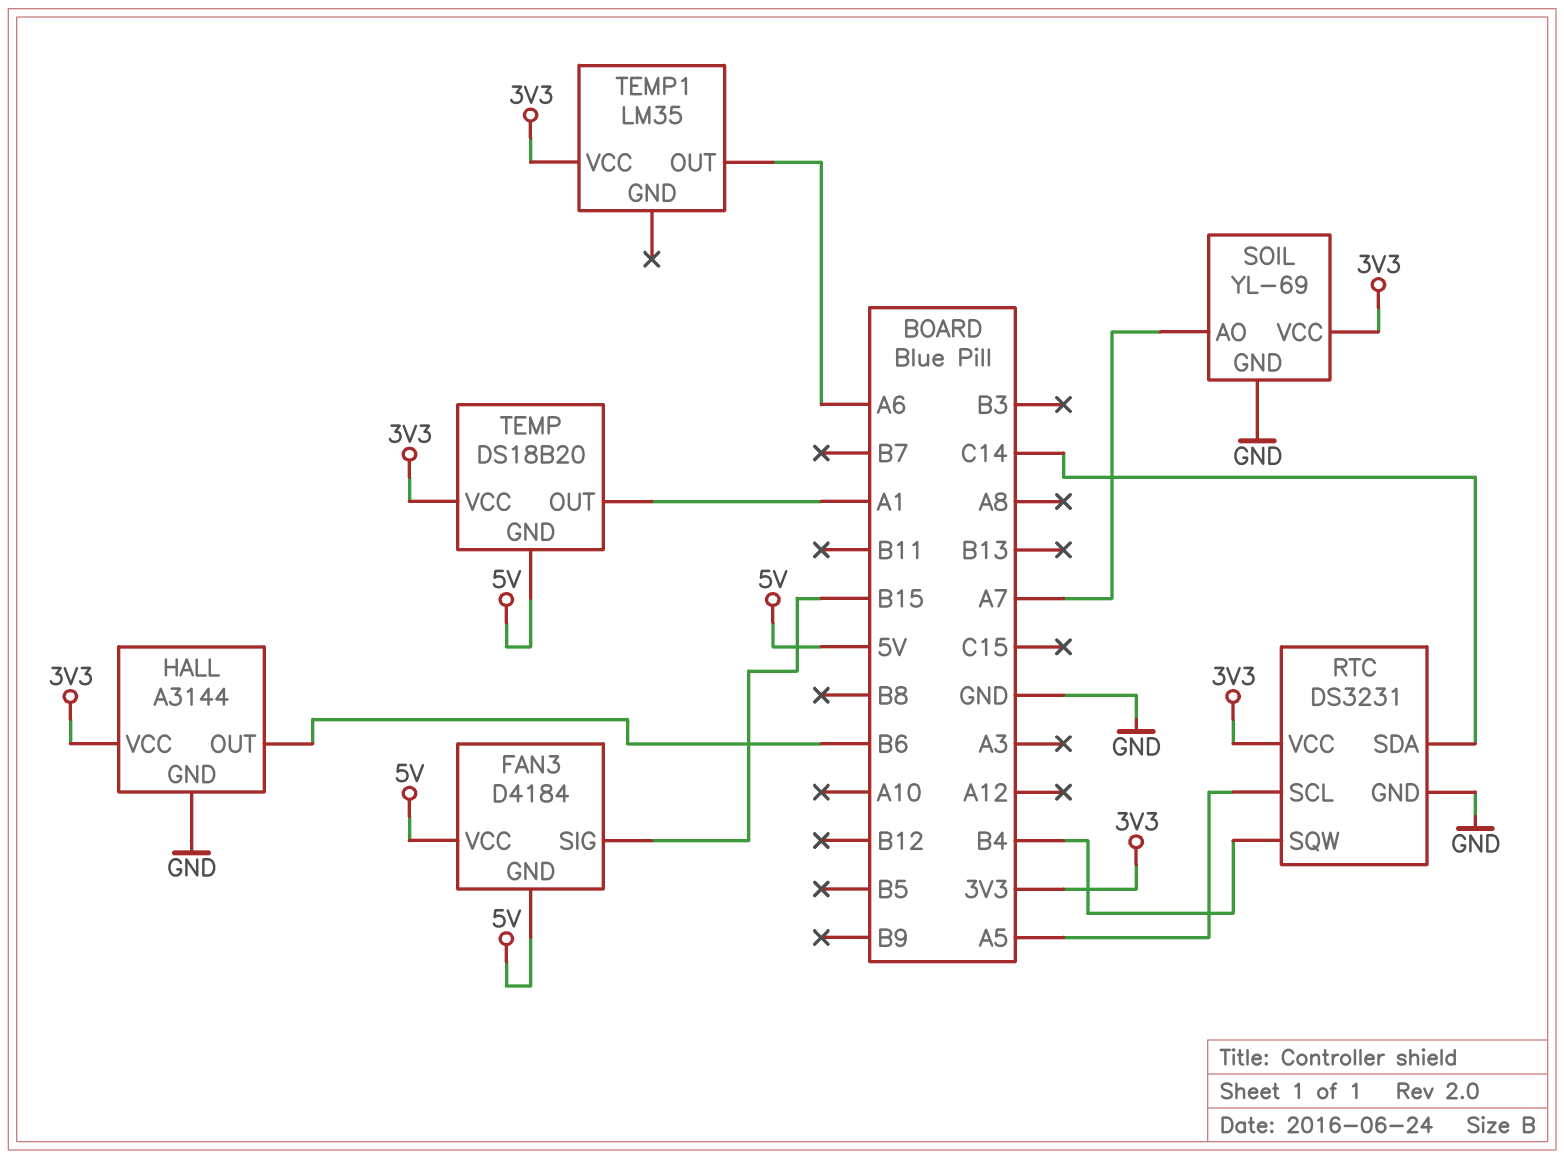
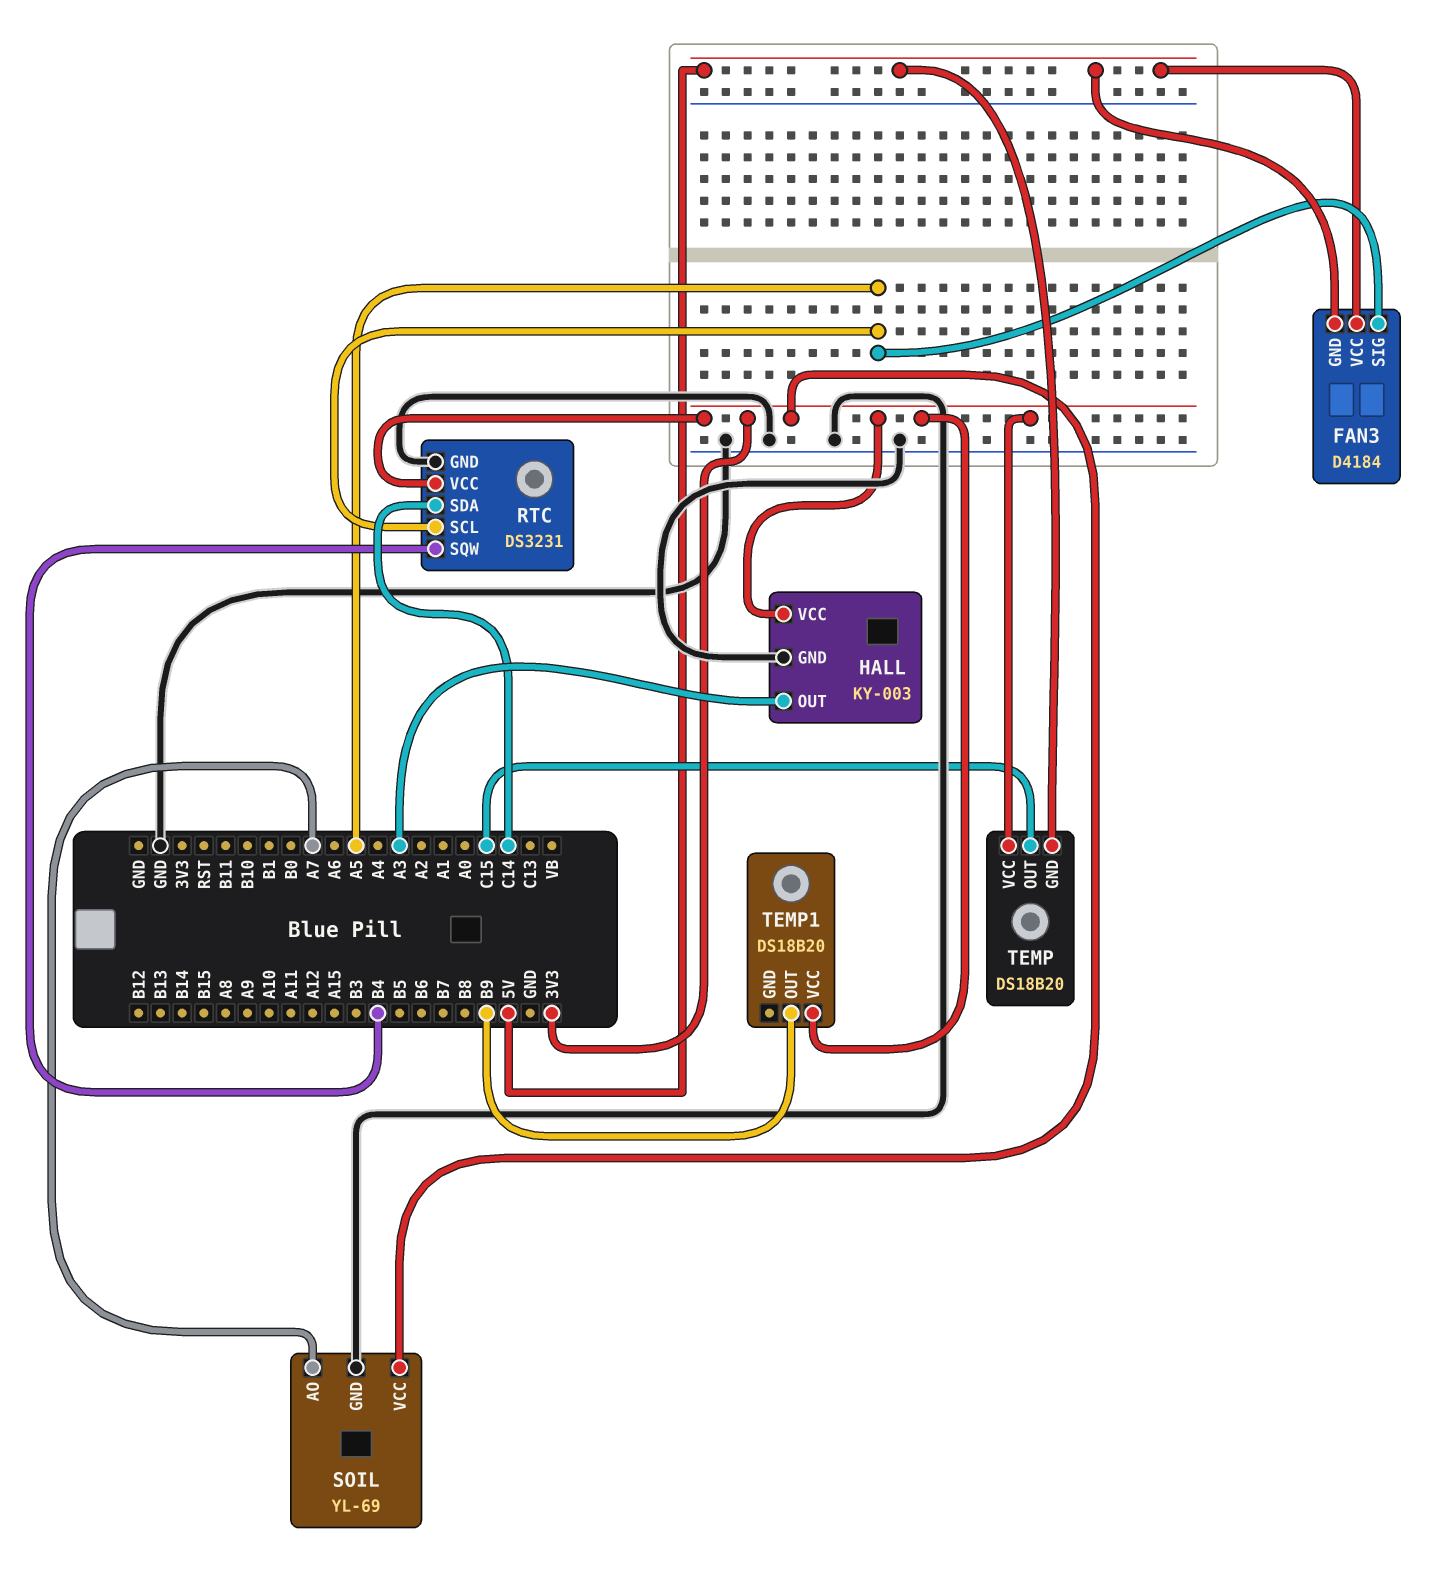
FAN3 pin SIG: B15 -> A5
HALL: A3144 -> KY-003
HALL pin OUT: B6 -> A3
TEMP pin OUT: A1 -> C15
TEMP1: LM35 -> DS18B20
TEMP1 pin OUT: A6 -> B9

